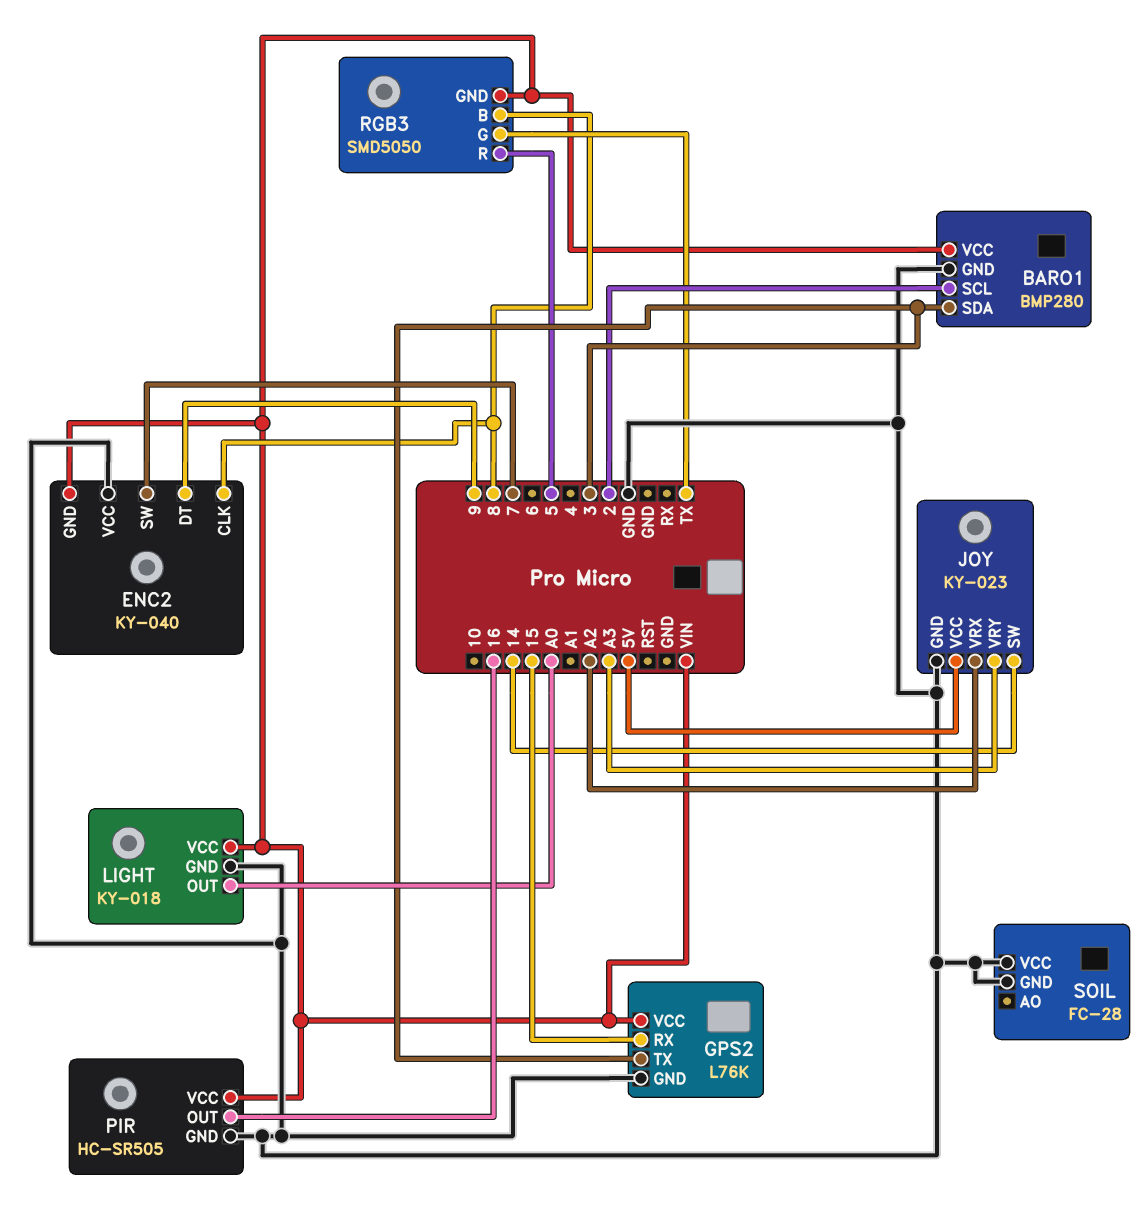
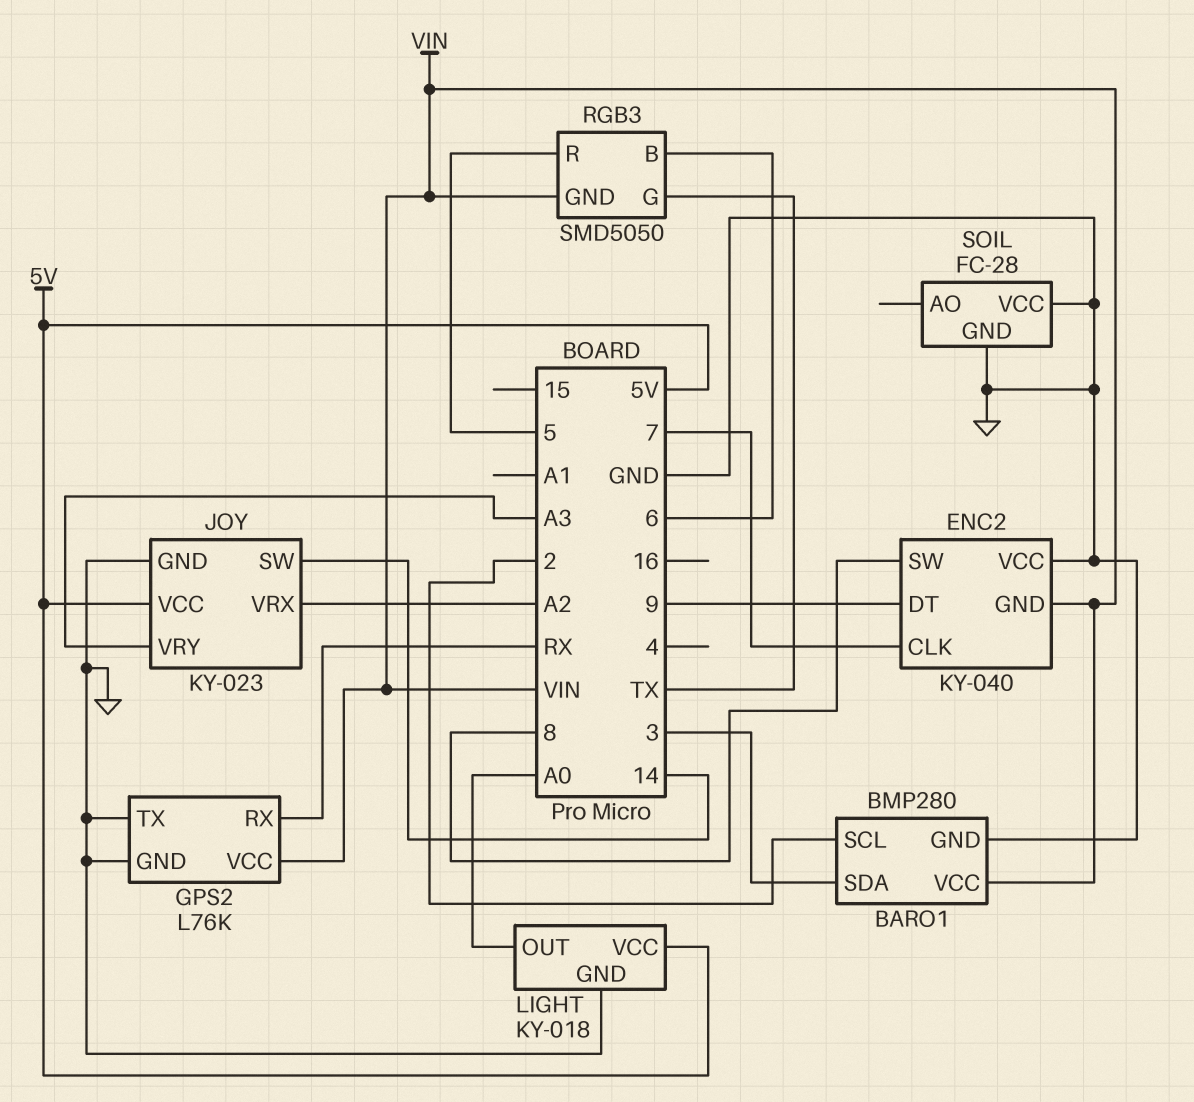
ENC2 pin CLK: 8 -> 7
ENC2 pin SW: 7 -> 8
GPS2 pin RX: 15 -> RX
GPS2 pin TX: 3 -> GND
LIGHT pin VCC: VIN -> 5V
PIR: HC-SR505 -> none
PIR pin GND: GND -> none
PIR pin OUT: 16 -> none
PIR pin VCC: VIN -> none
RGB3 pin B: 8 -> 6

